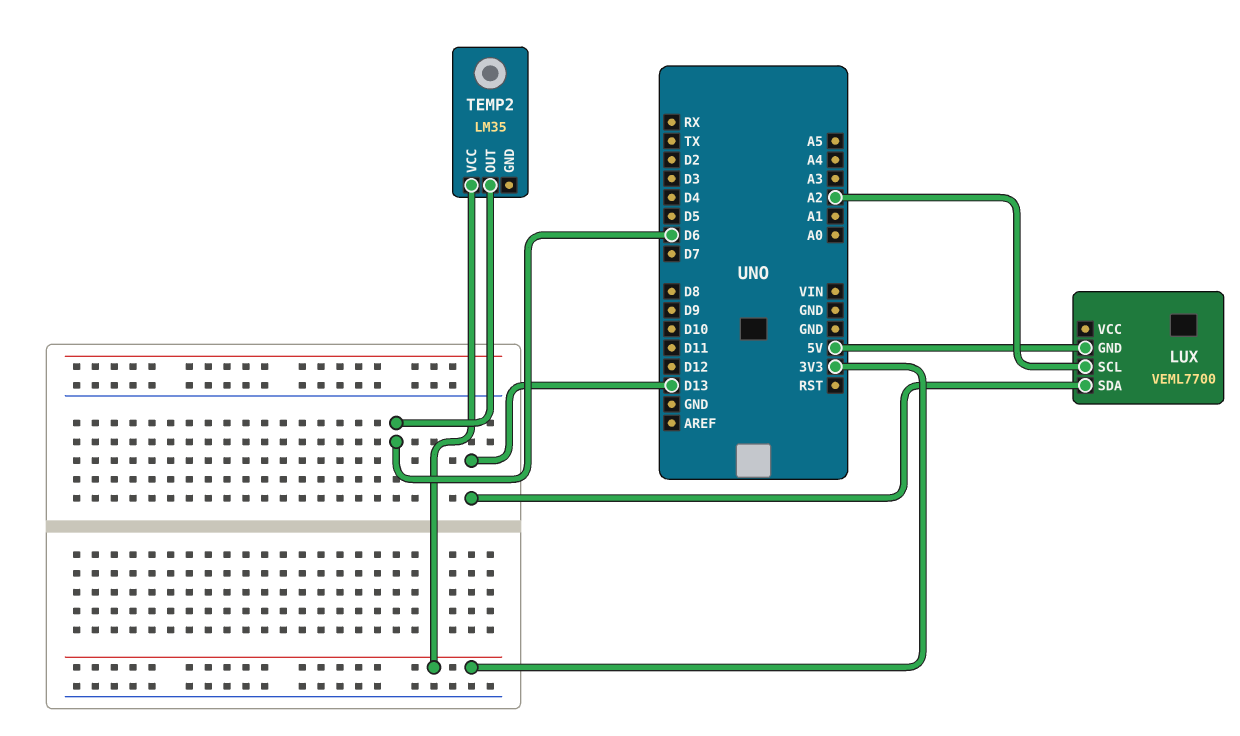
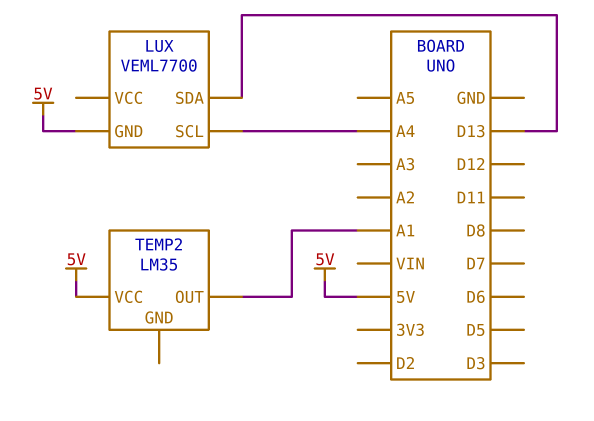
LUX pin SCL: A2 -> A4
TEMP2 pin OUT: D6 -> A1
TEMP2 pin VCC: 3V3 -> 5V

